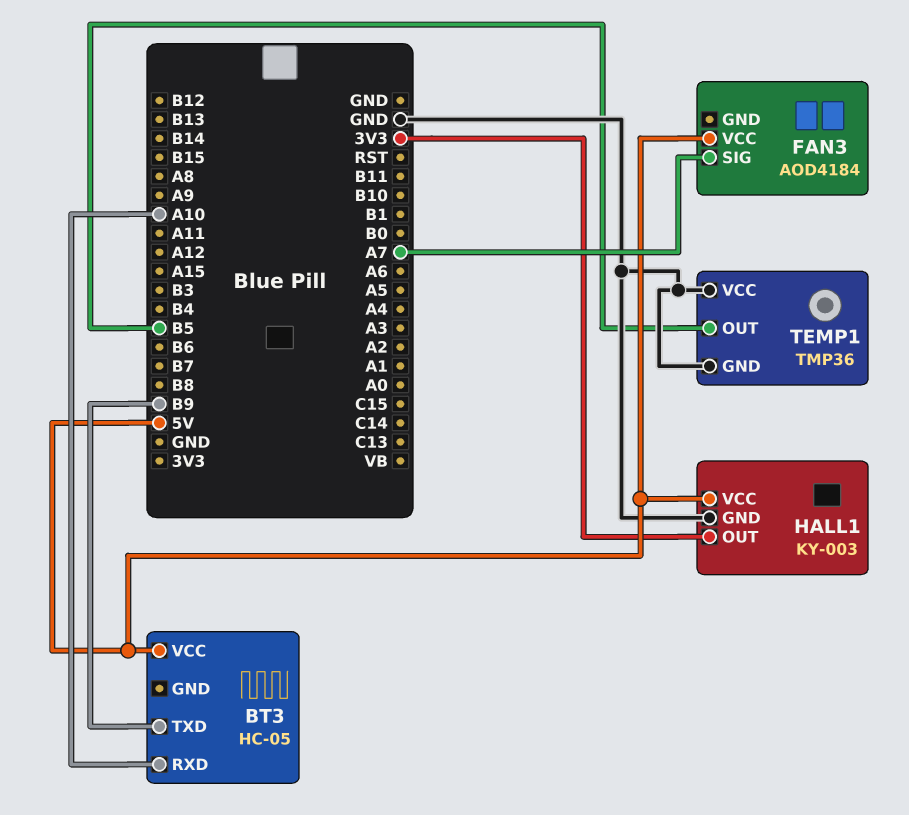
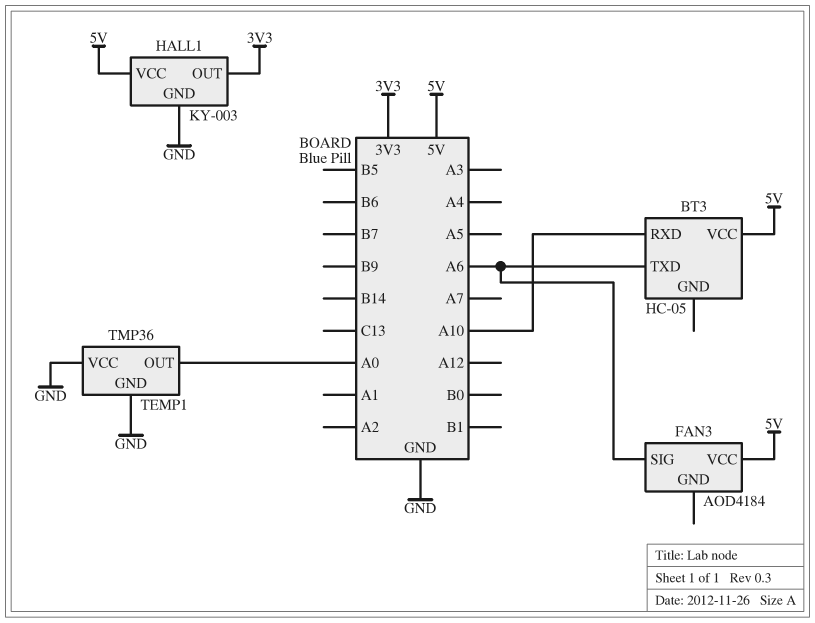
BT3 pin TXD: B9 -> A6
FAN3 pin SIG: A7 -> A6
TEMP1 pin OUT: B5 -> A0

